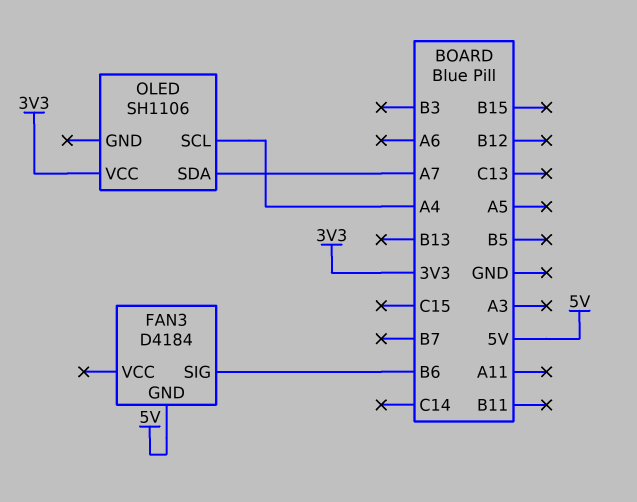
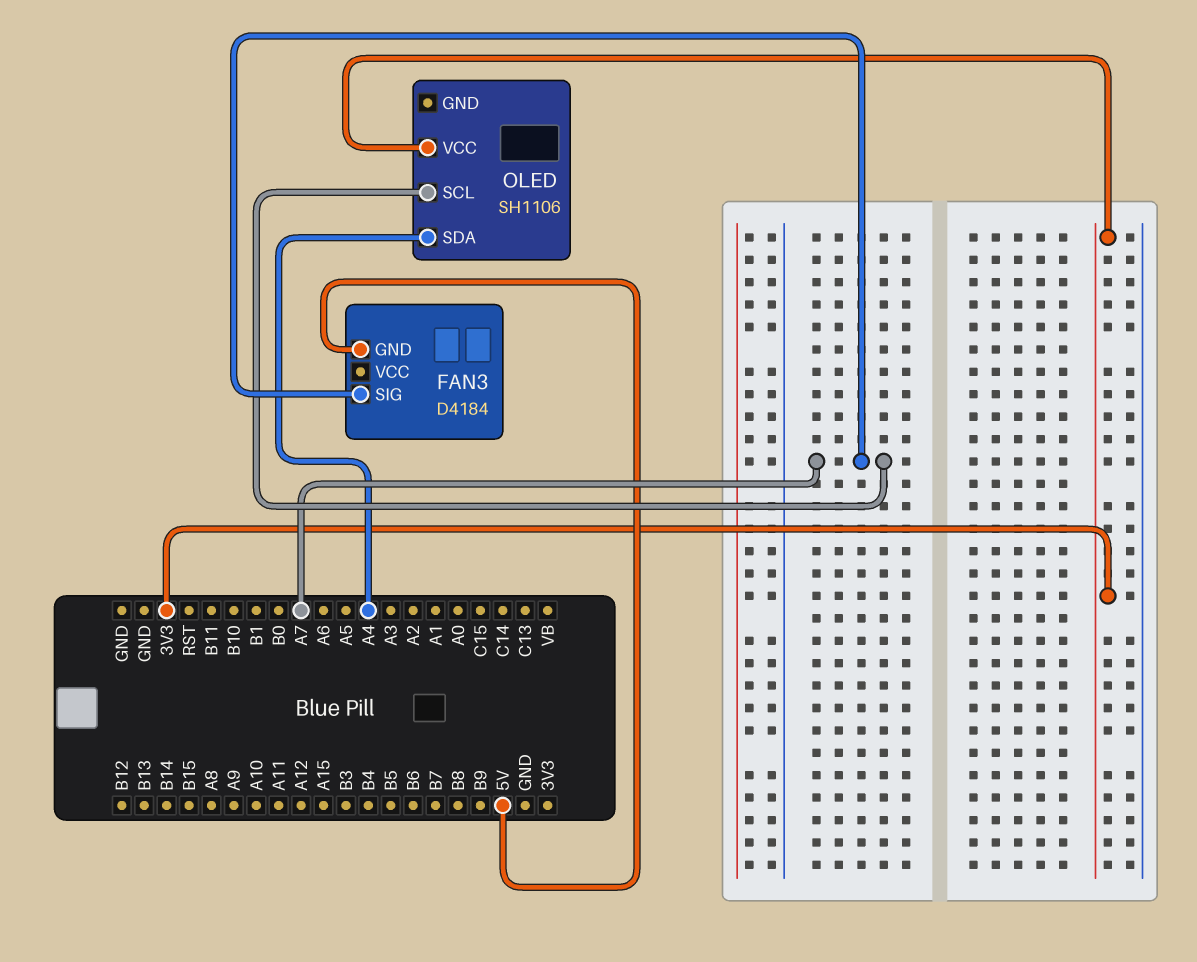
FAN3 pin SIG: B6 -> A7
OLED pin SCL: A4 -> A7
OLED pin SDA: A7 -> A4

